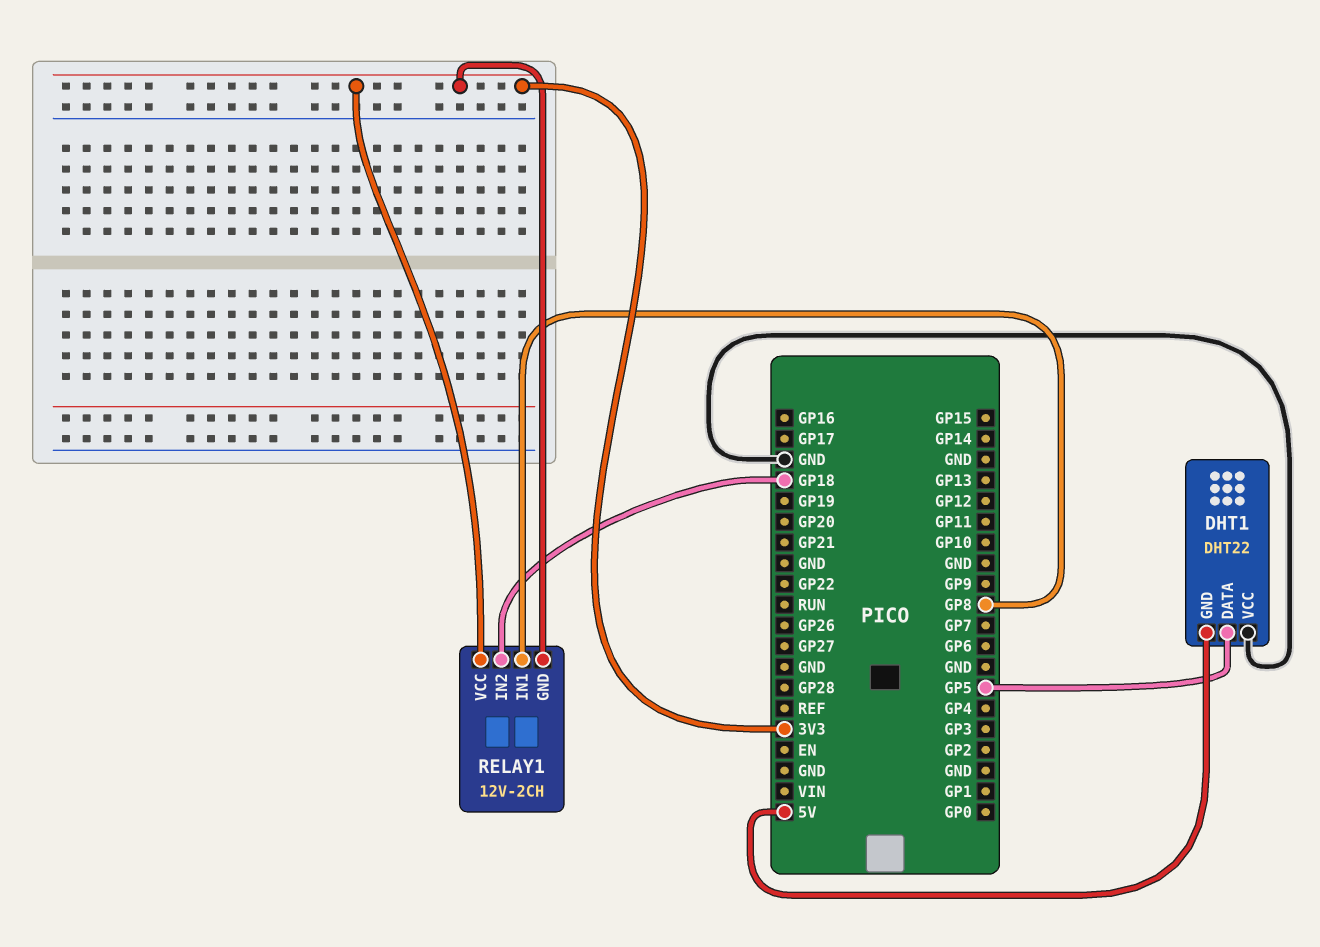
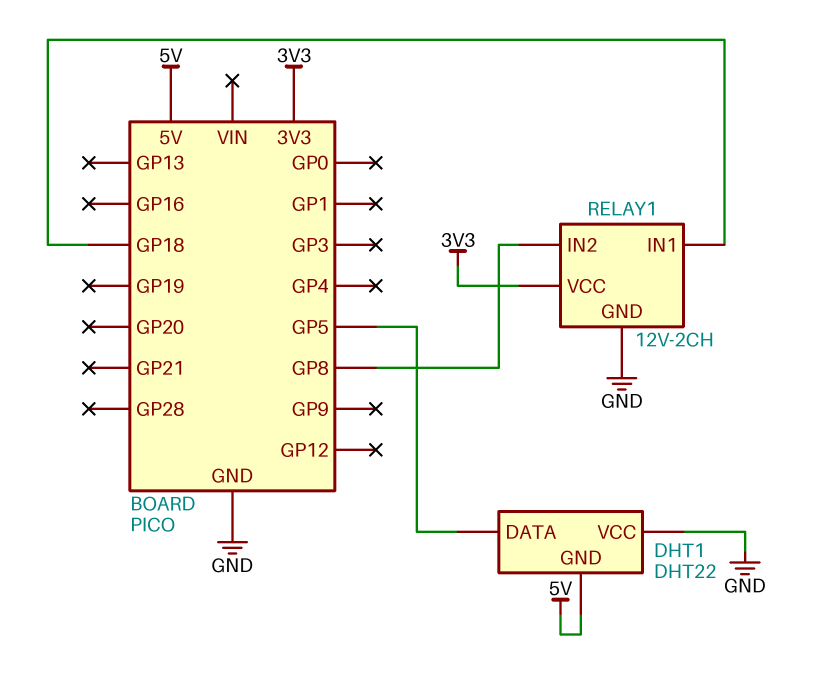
RELAY1 pin GND: 3V3 -> GND
RELAY1 pin IN1: GP8 -> GP18
RELAY1 pin IN2: GP18 -> GP8

